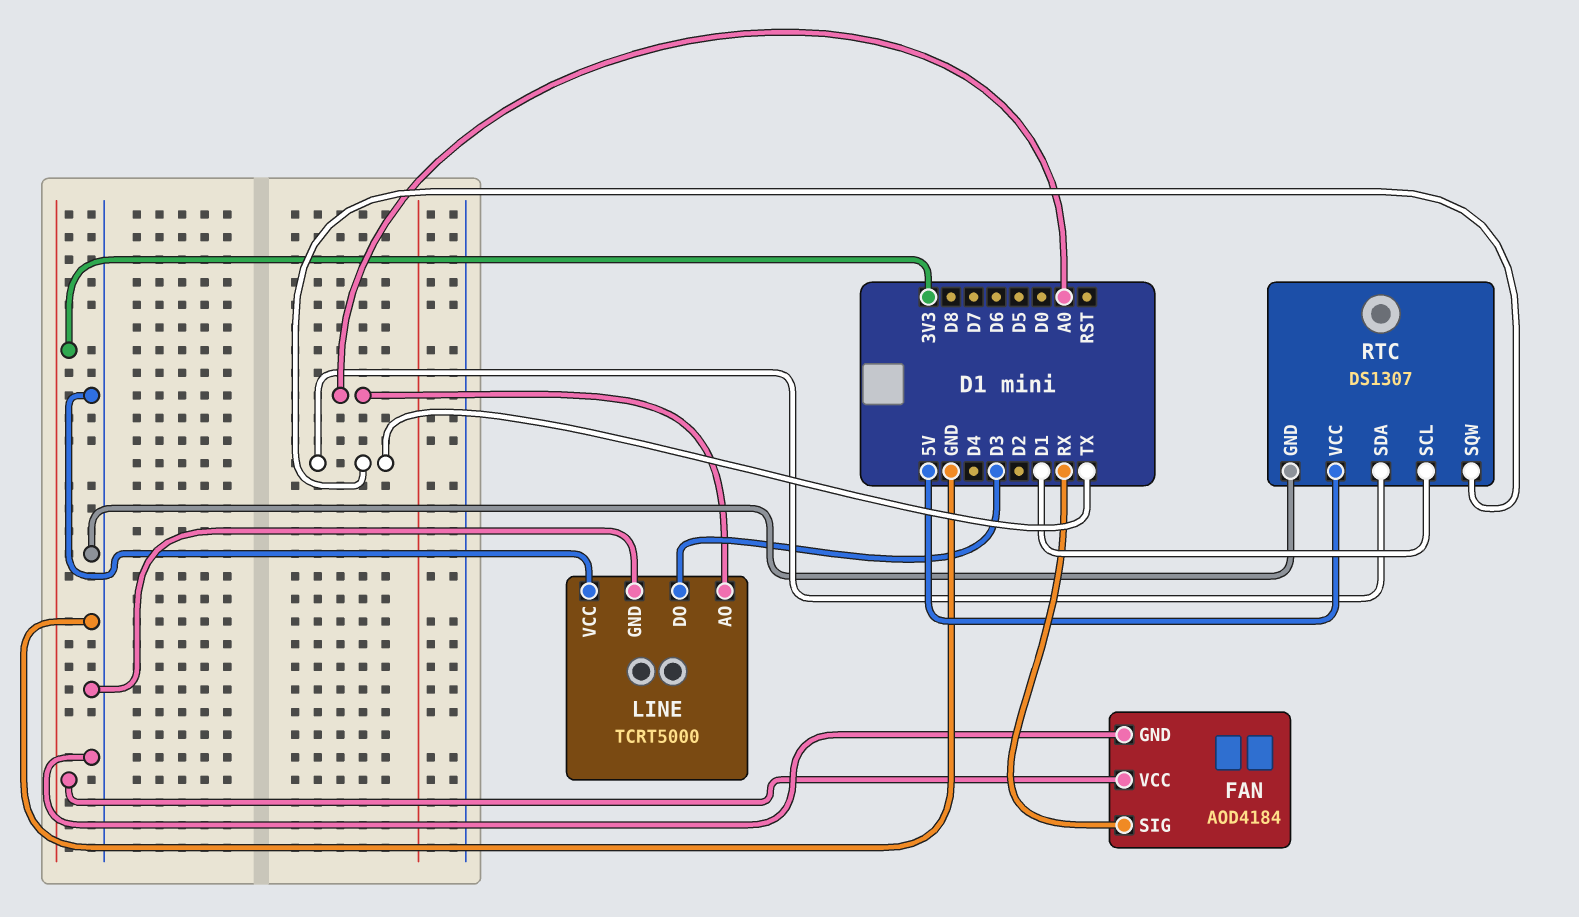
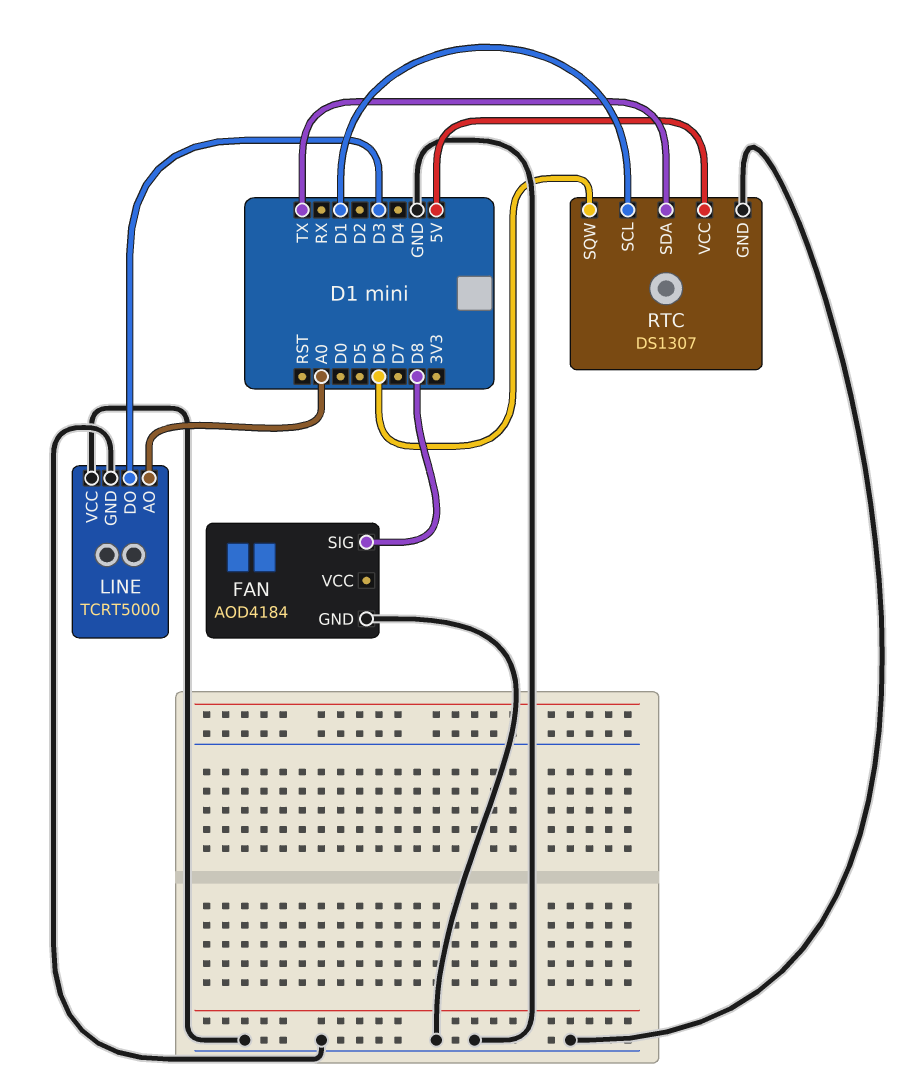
FAN pin SIG: RX -> D8
FAN pin VCC: 3V3 -> none
RTC pin SQW: TX -> D6

